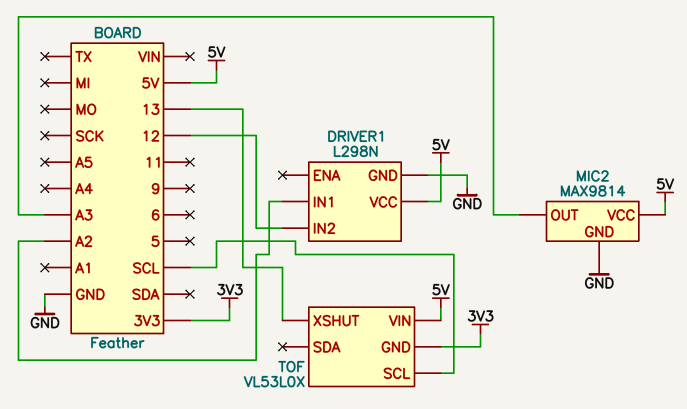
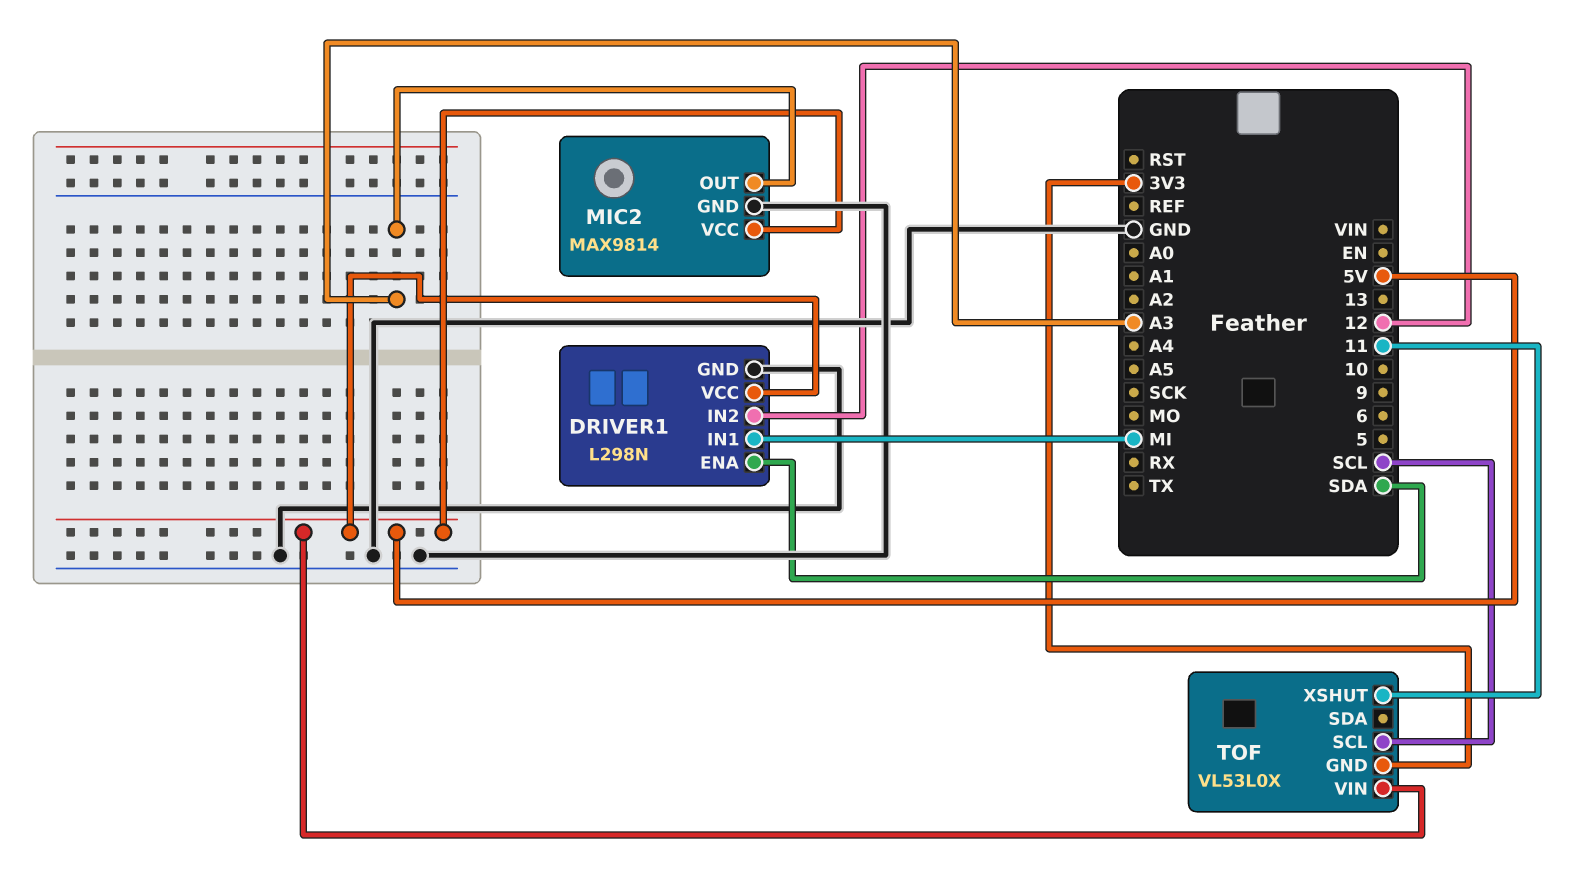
DRIVER1 pin ENA: none -> SDA
DRIVER1 pin IN1: A2 -> MI
TOF pin XSHUT: 13 -> 11

